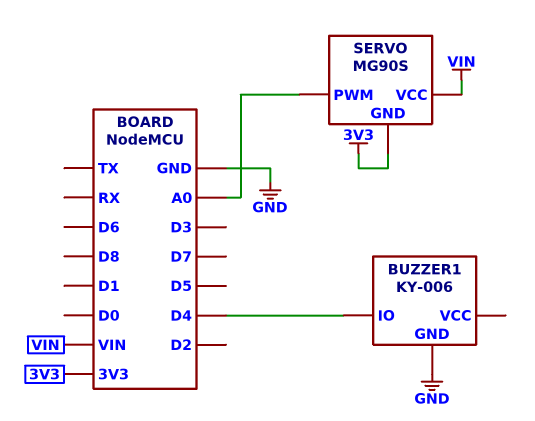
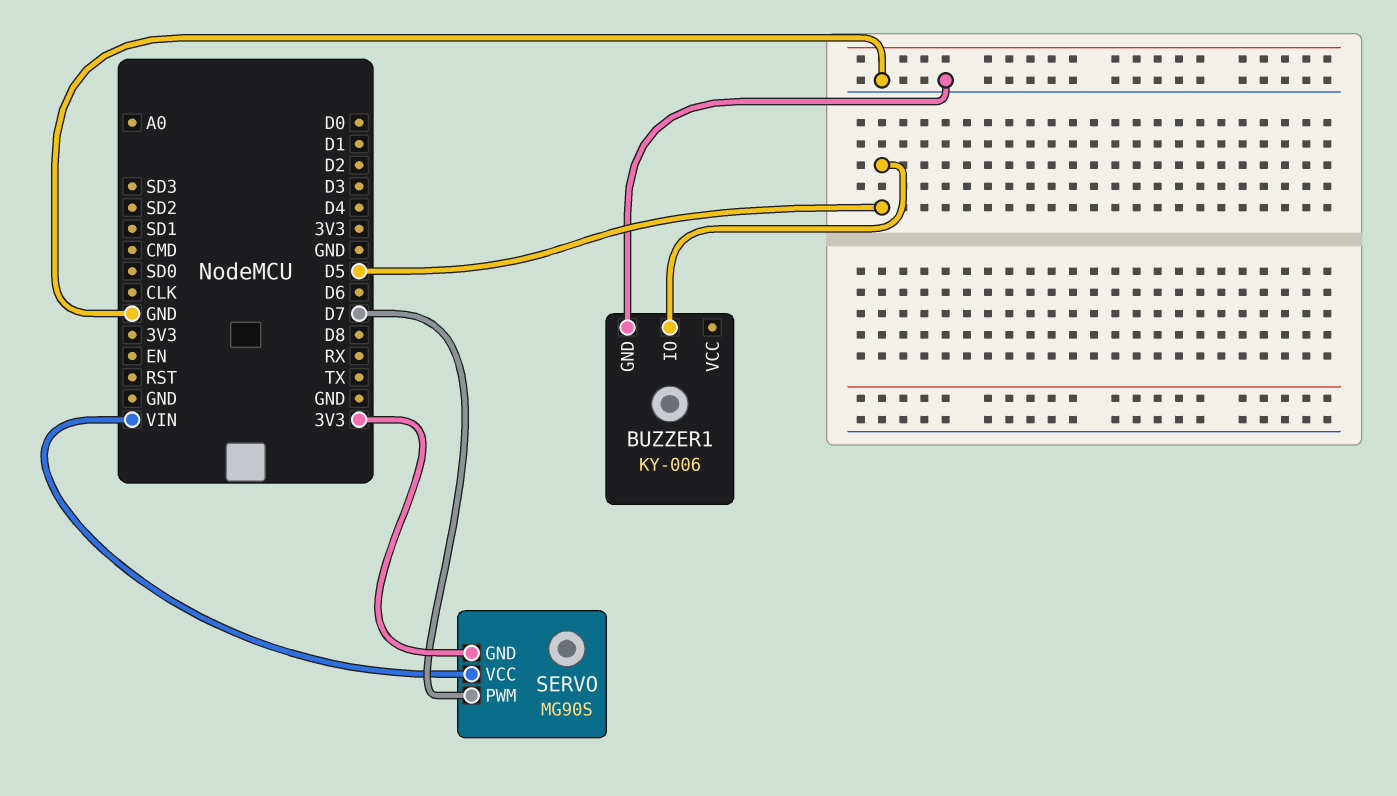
BUZZER1 pin IO: D4 -> D5
SERVO pin PWM: A0 -> D7

